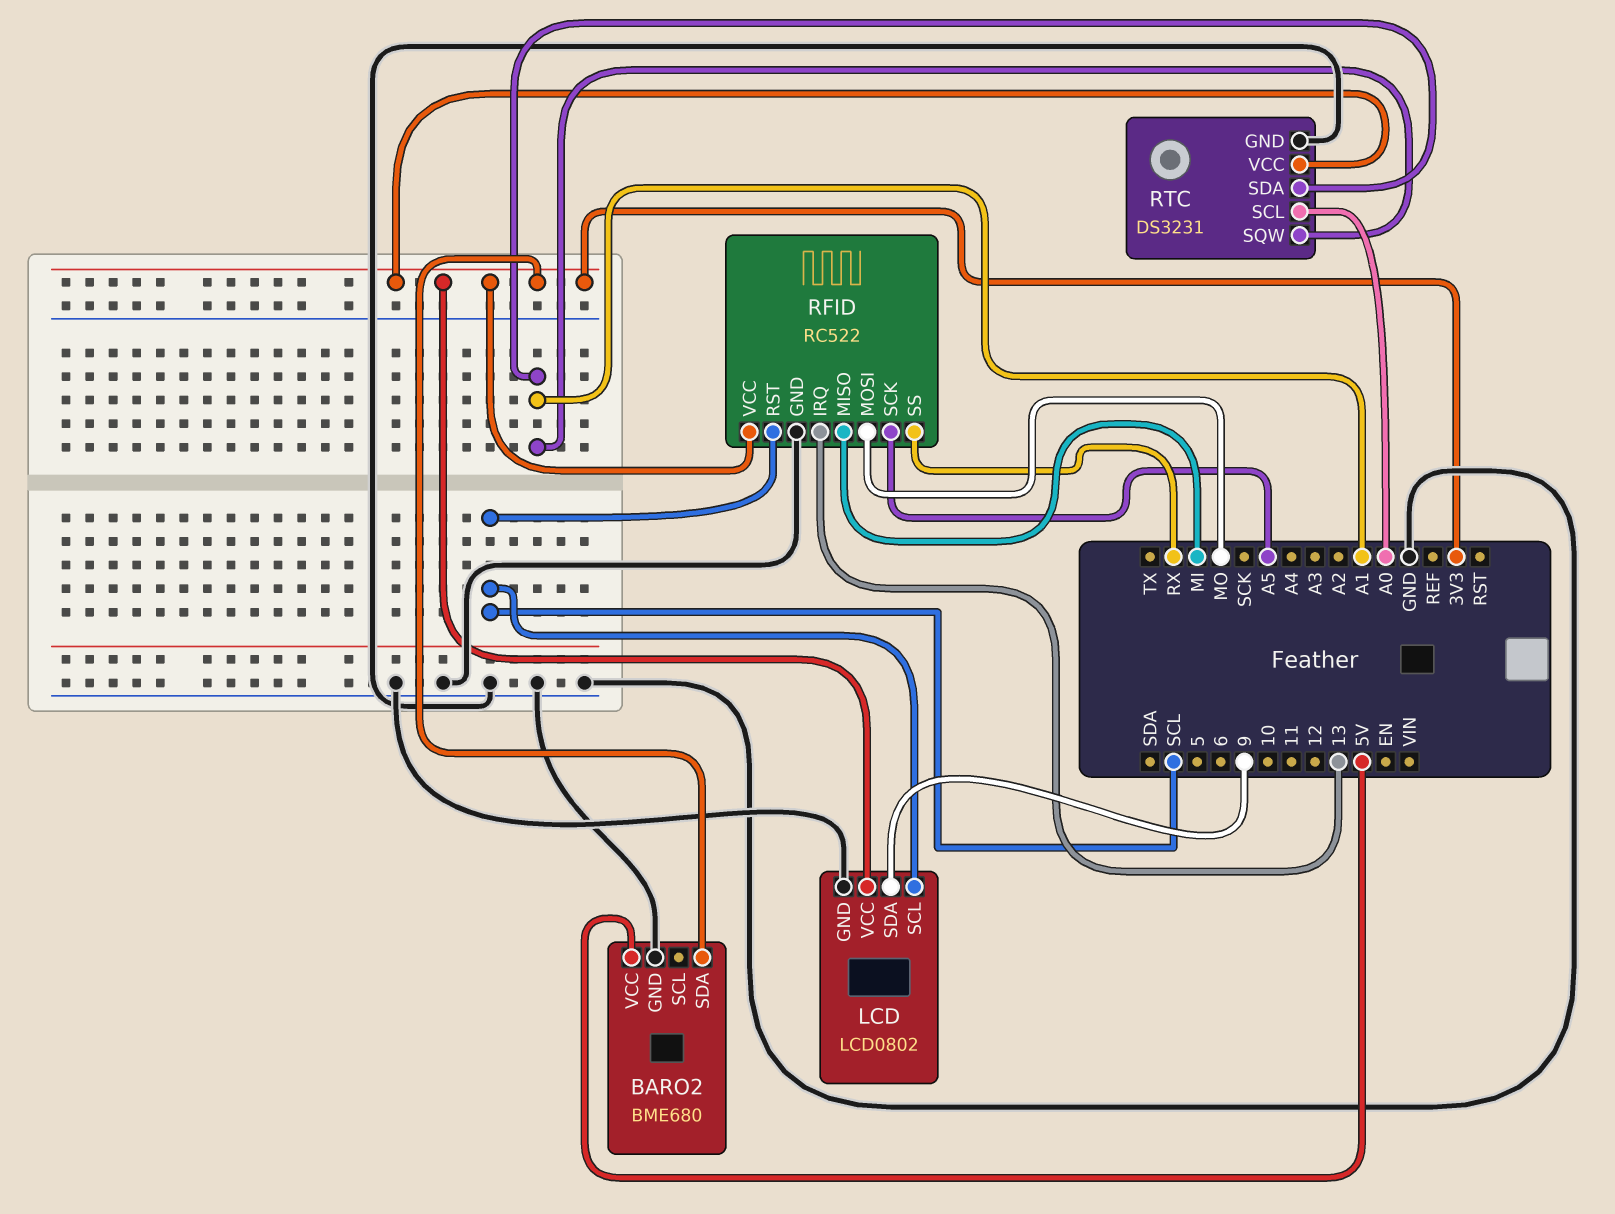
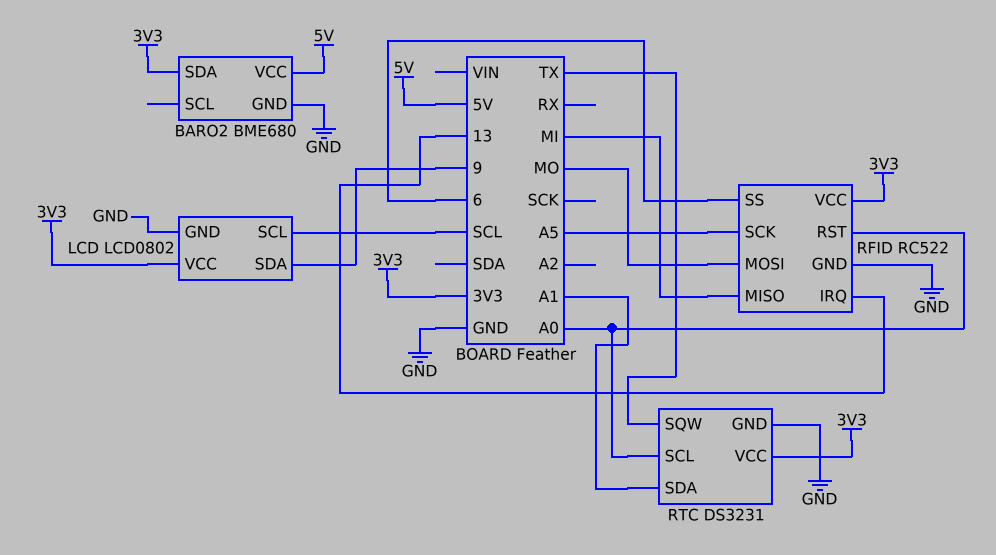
RFID pin RST: SCL -> A0
RFID pin SS: RX -> 6
RTC pin SQW: A1 -> TX

